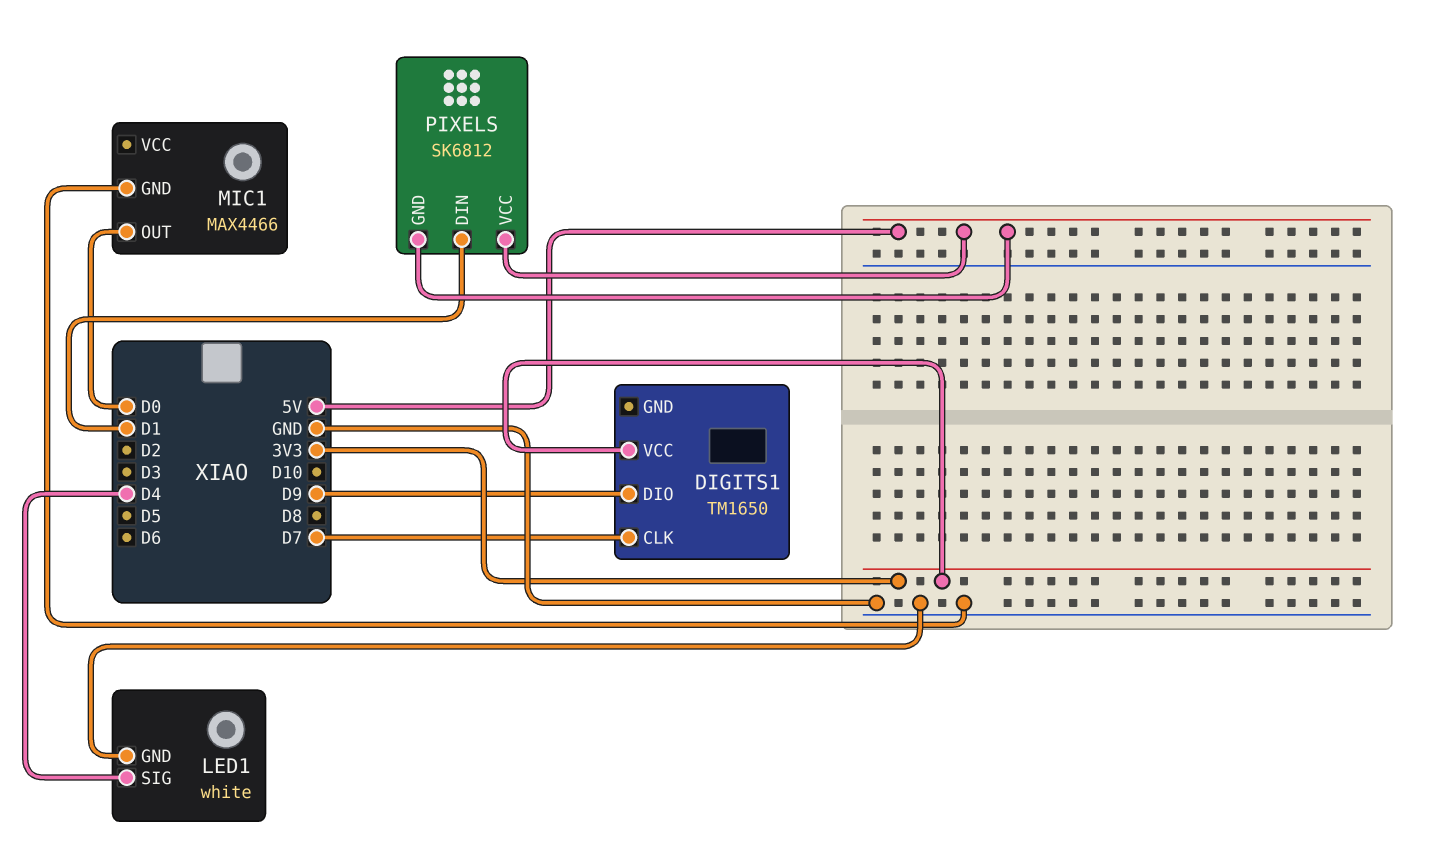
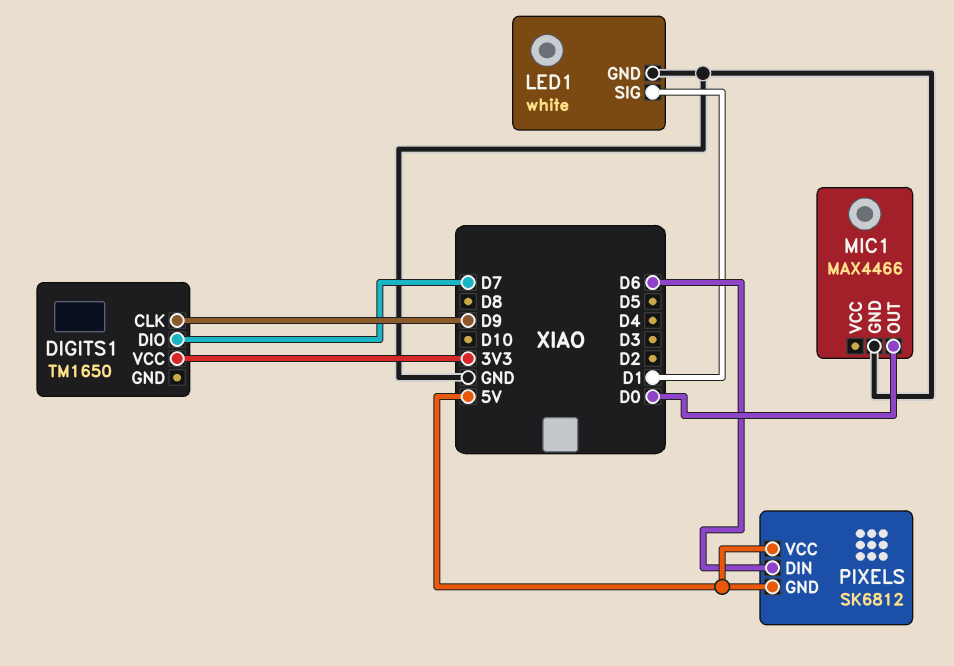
DIGITS1 pin CLK: D7 -> D9
DIGITS1 pin DIO: D9 -> D7
LED1 pin SIG: D4 -> D1
PIXELS pin DIN: D1 -> D6

